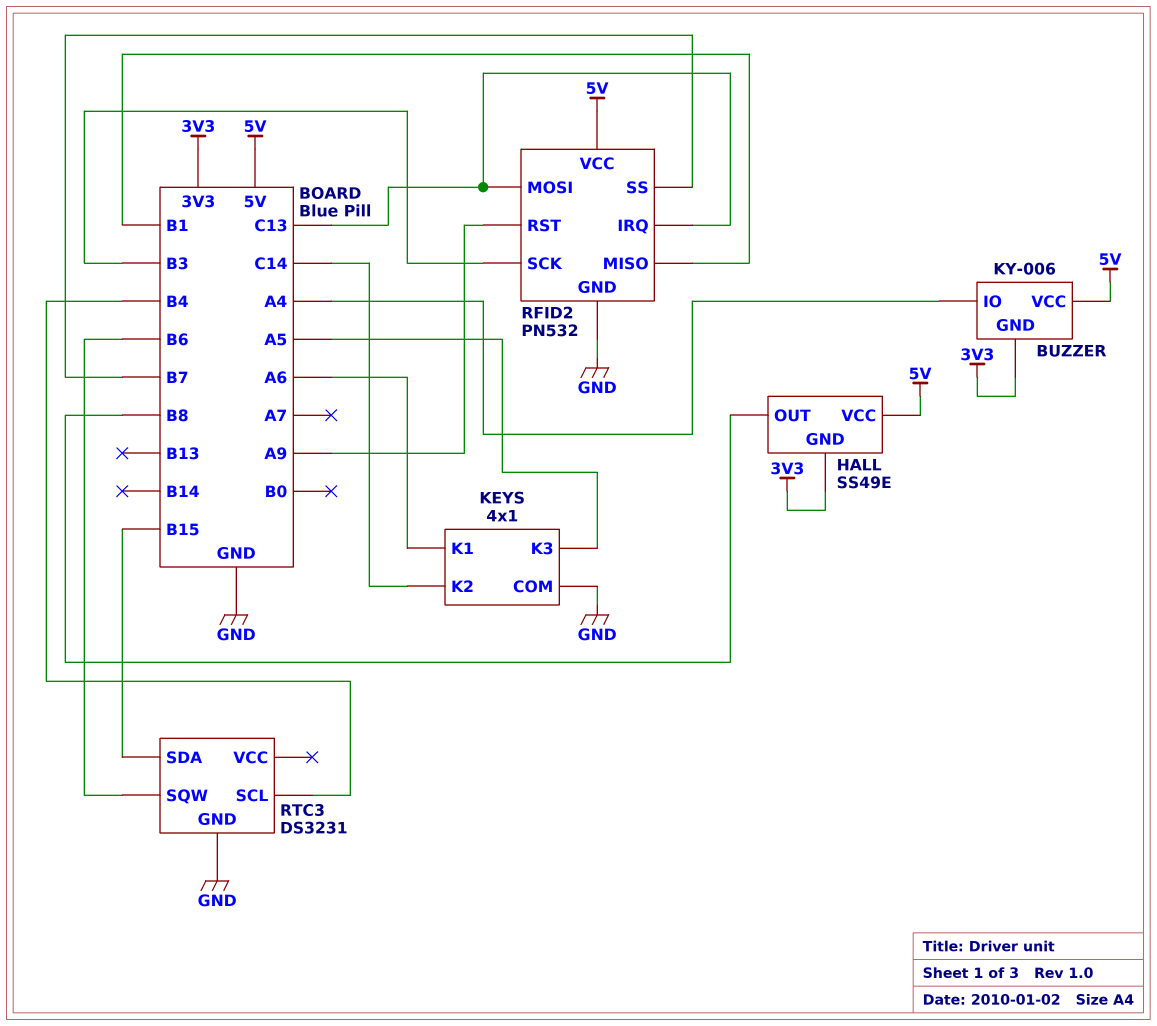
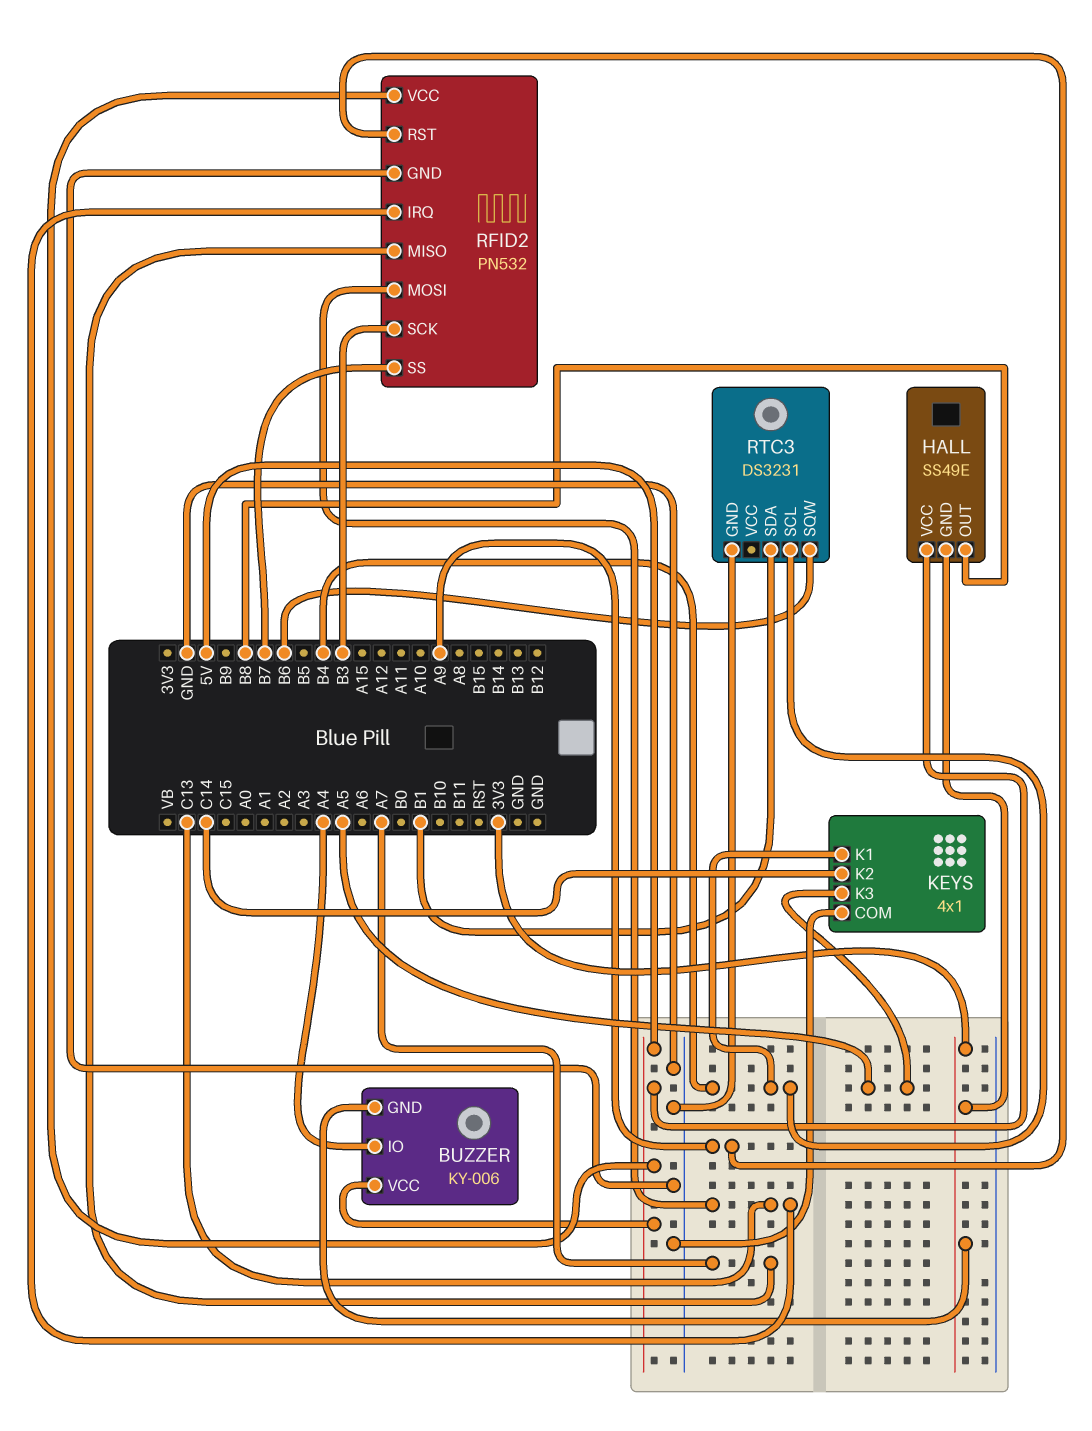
KEYS pin K1: A6 -> B4
RFID2 pin MISO: B1 -> A7
RTC3 pin SDA: B15 -> B1

